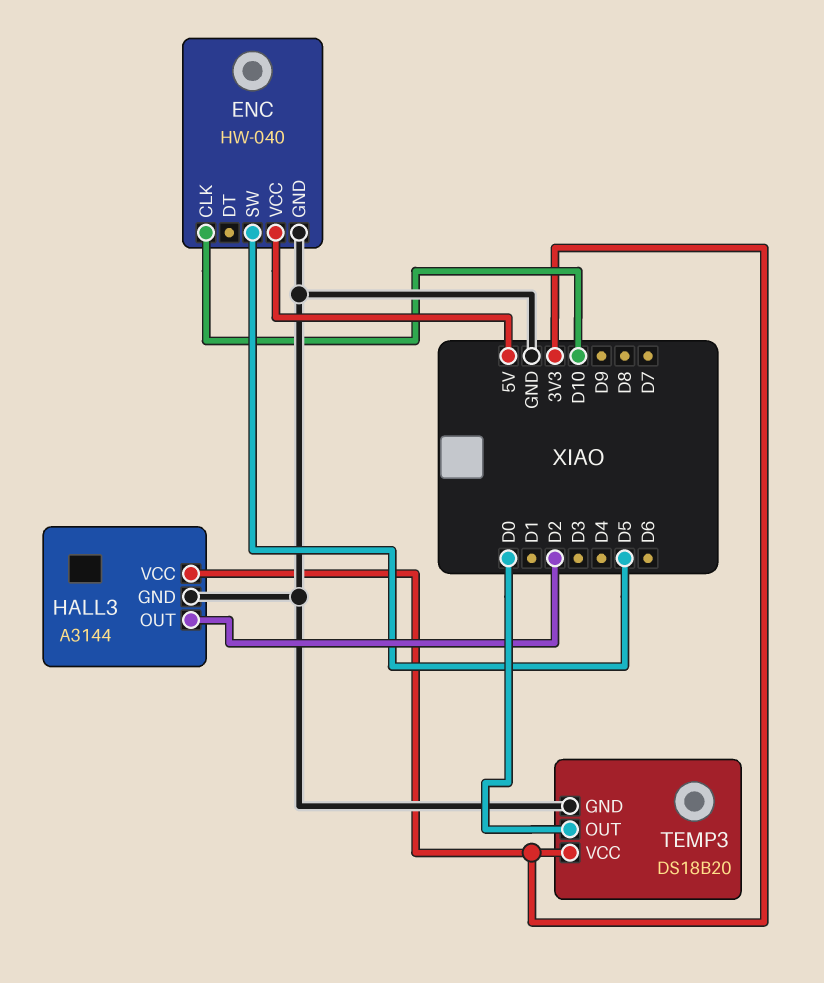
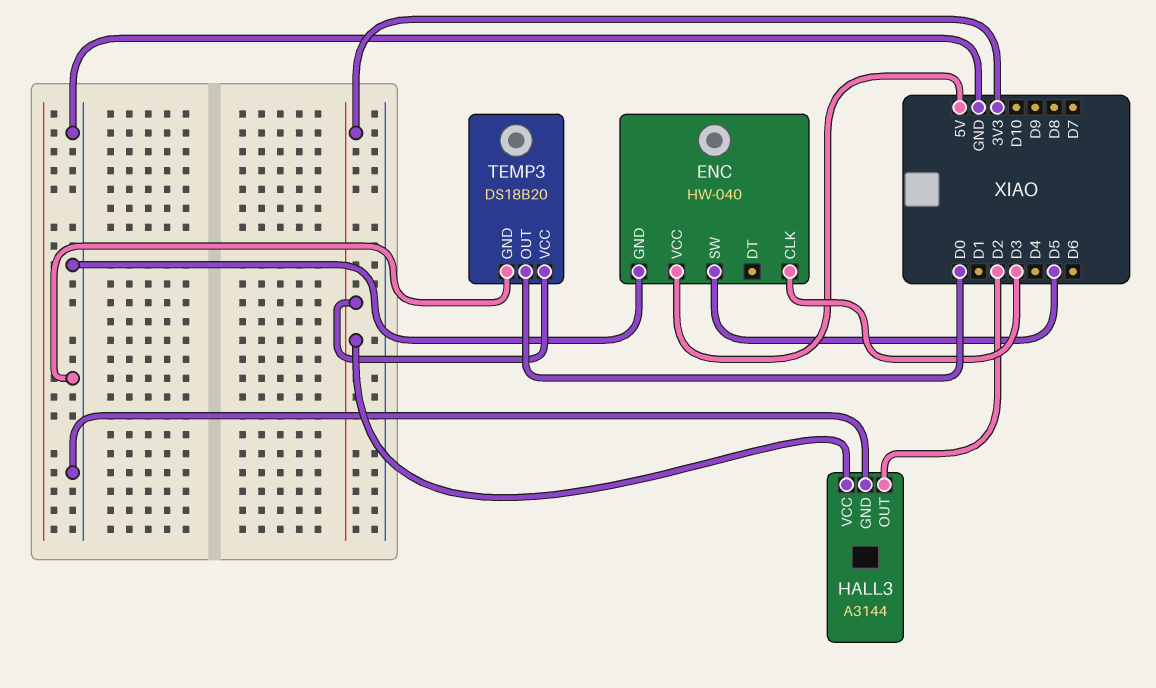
ENC pin CLK: D10 -> D3

